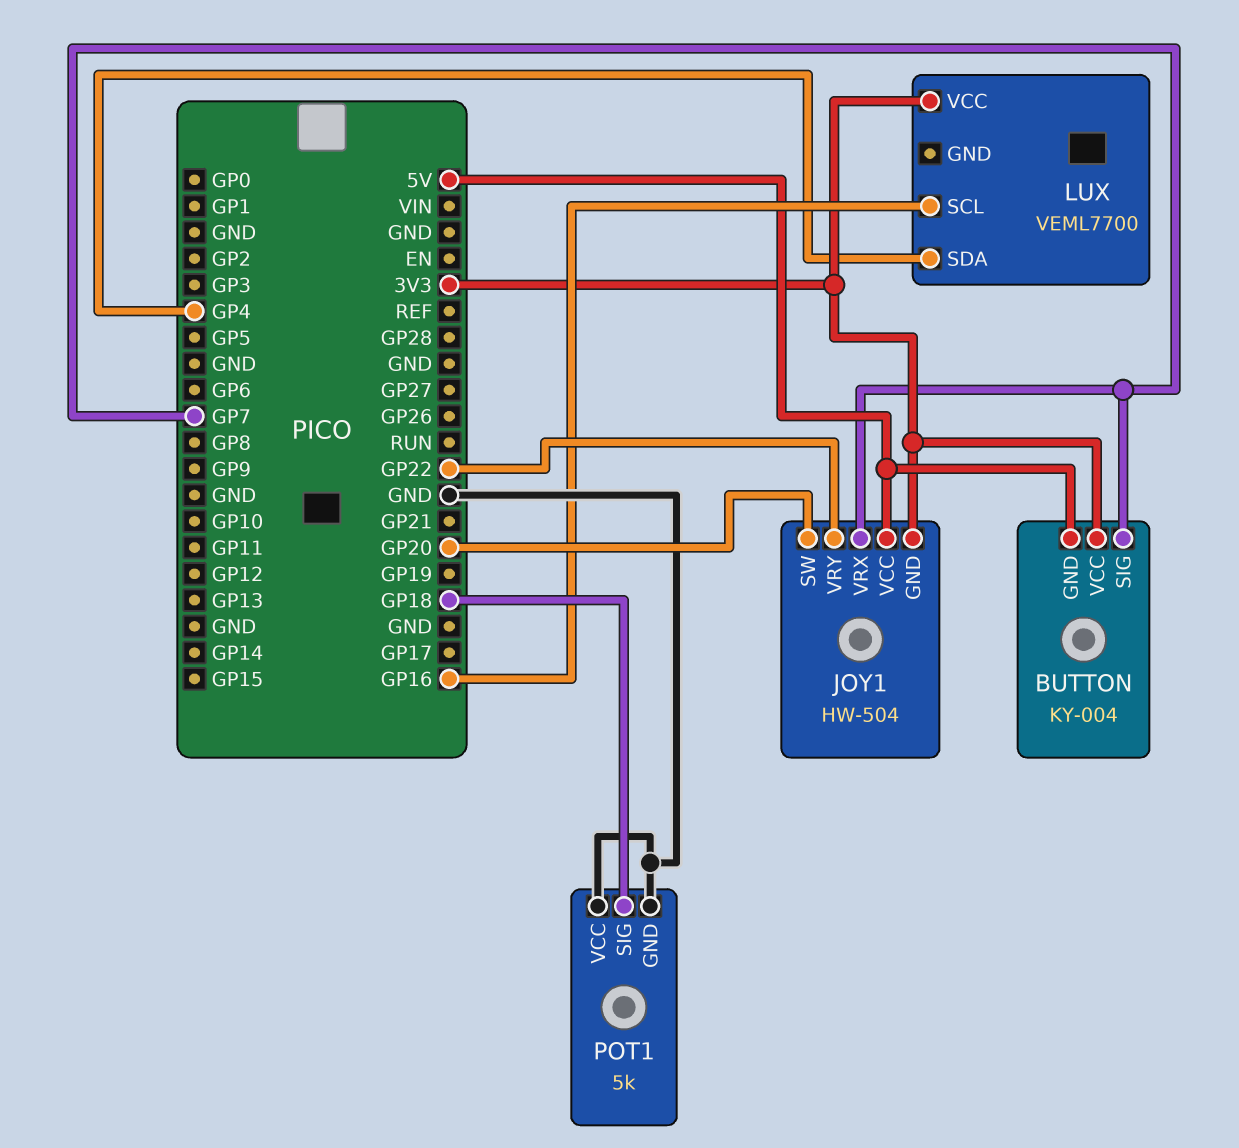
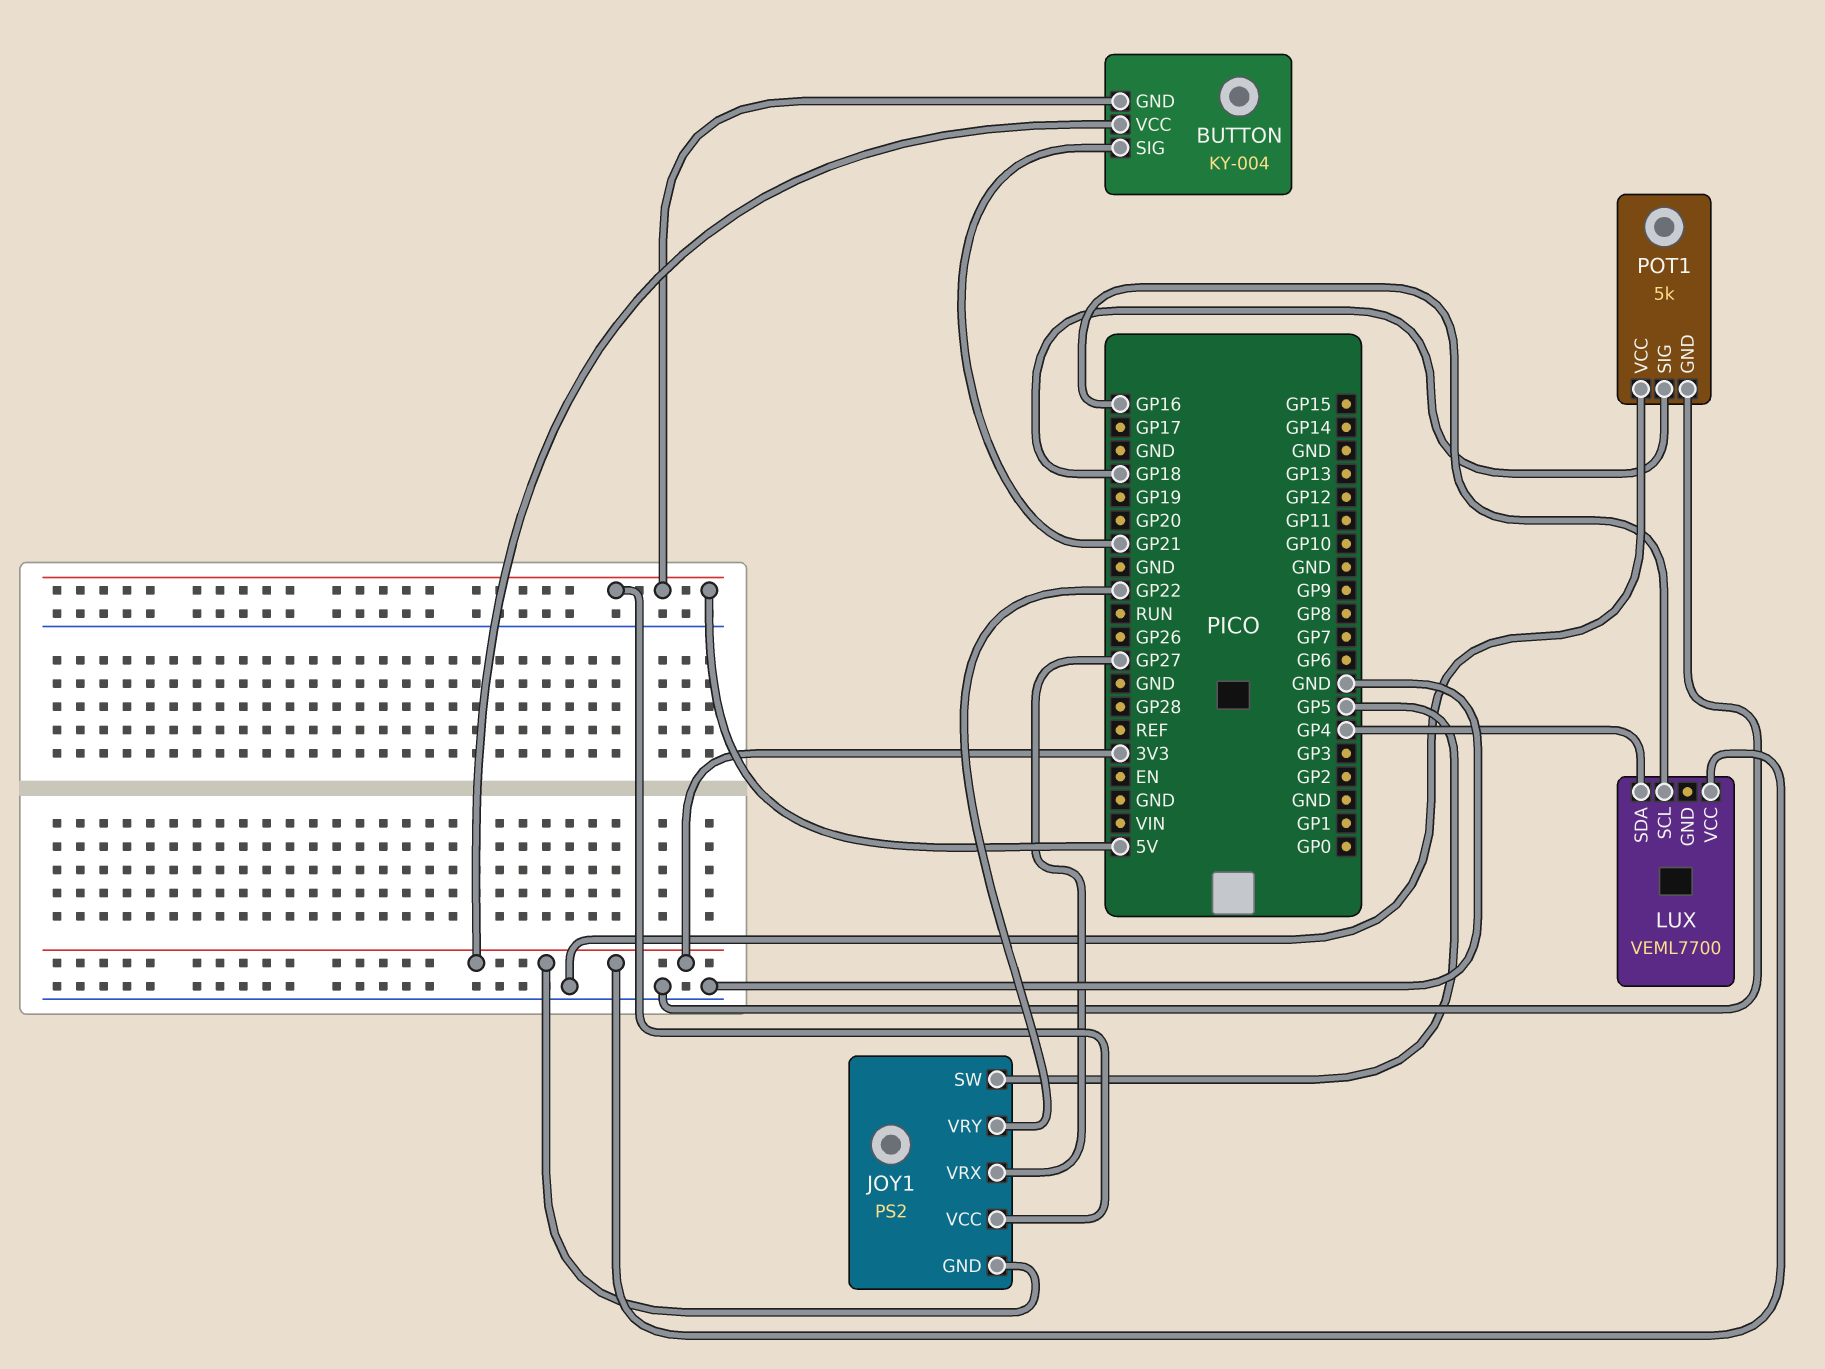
BUTTON pin SIG: GP7 -> GP21
JOY1: HW-504 -> PS2
JOY1 pin SW: GP20 -> GP5
JOY1 pin VRX: GP7 -> GP27

